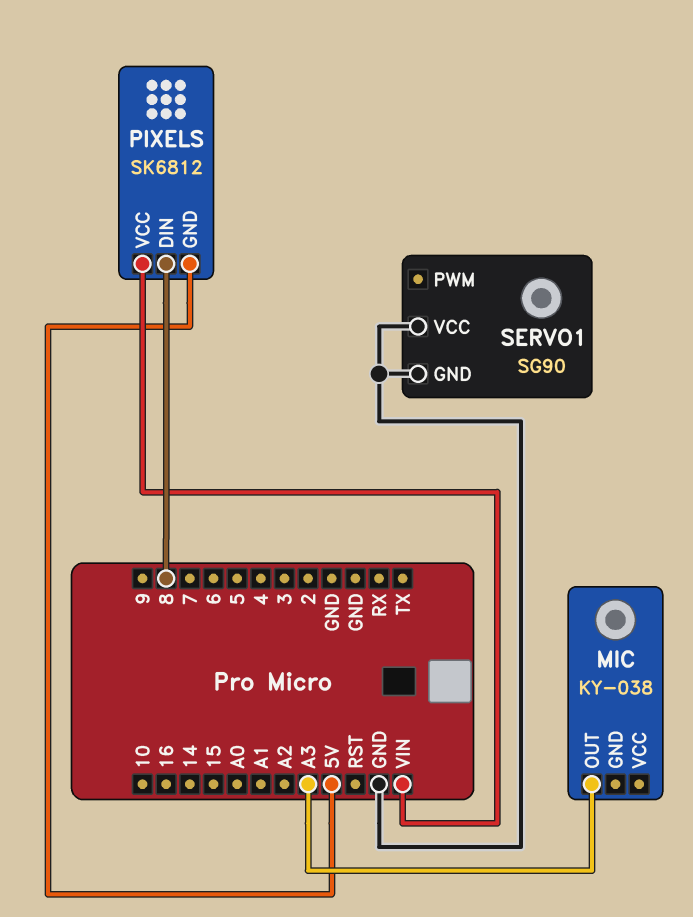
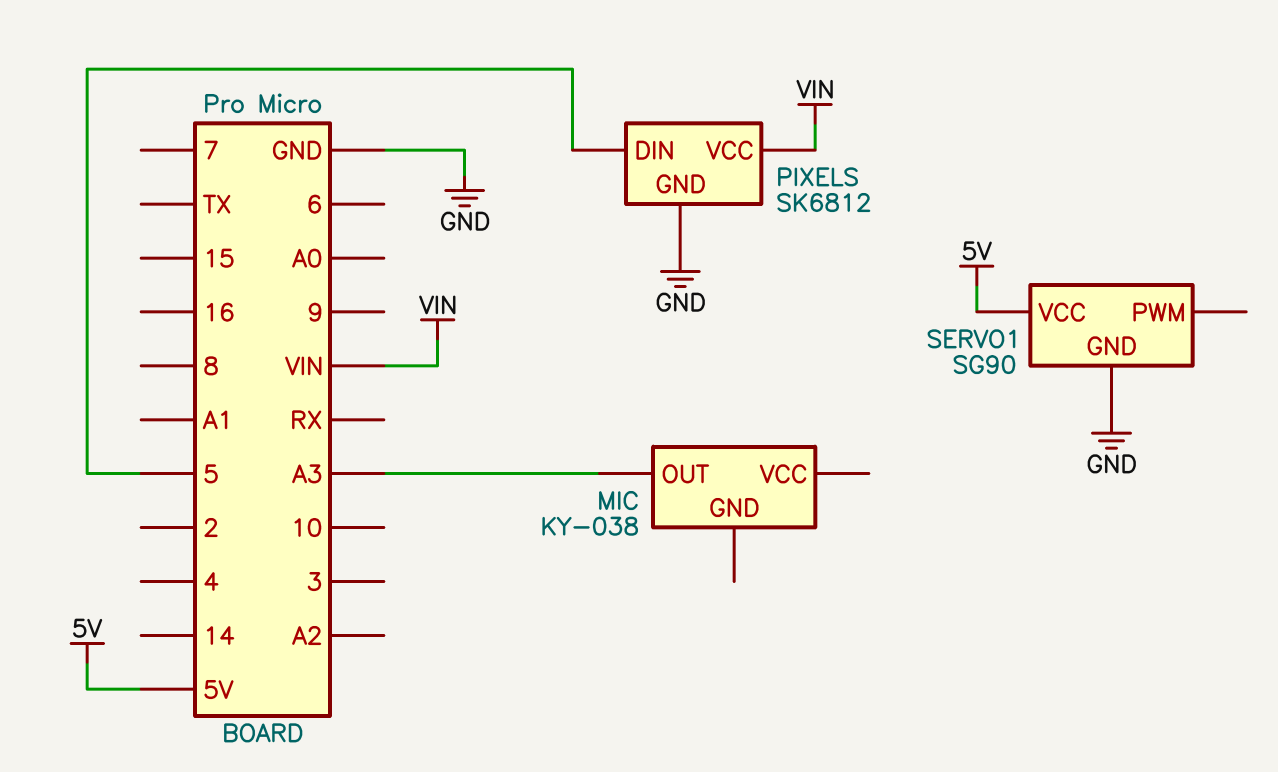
PIXELS pin DIN: 8 -> 5
PIXELS pin GND: 5V -> GND
SERVO1 pin VCC: GND -> 5V

